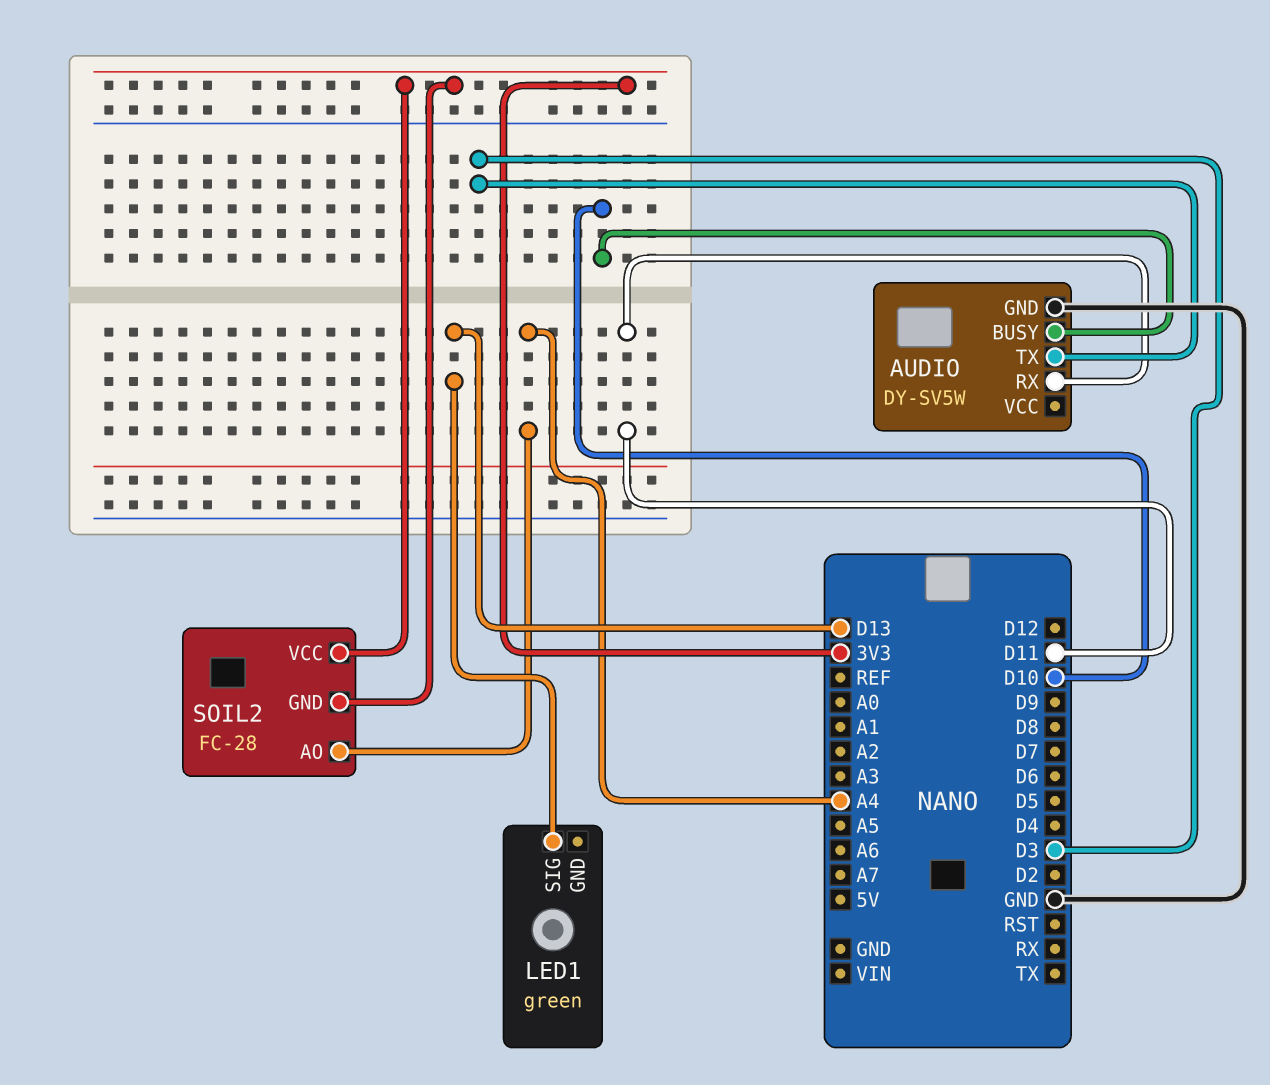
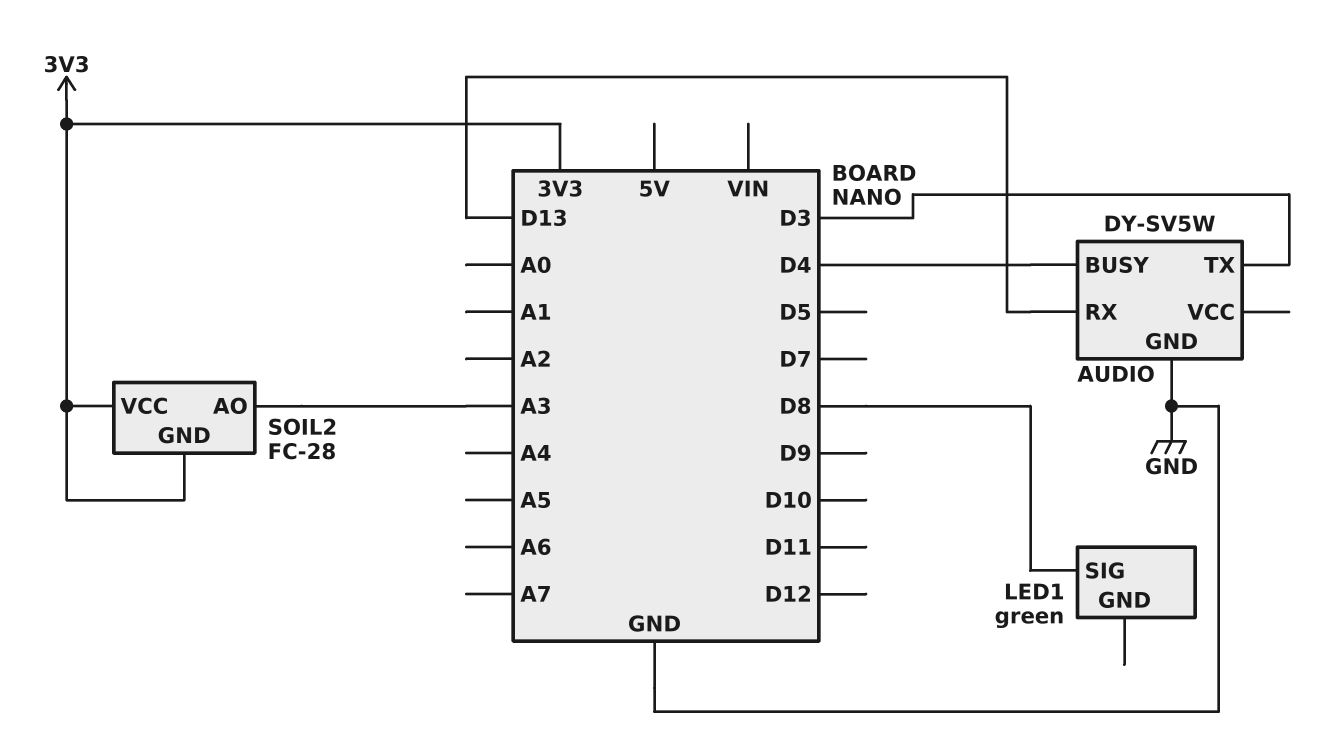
AUDIO pin BUSY: D10 -> D4
AUDIO pin RX: D11 -> D13
LED1 pin SIG: D13 -> D8
SOIL2 pin AO: A4 -> A3

